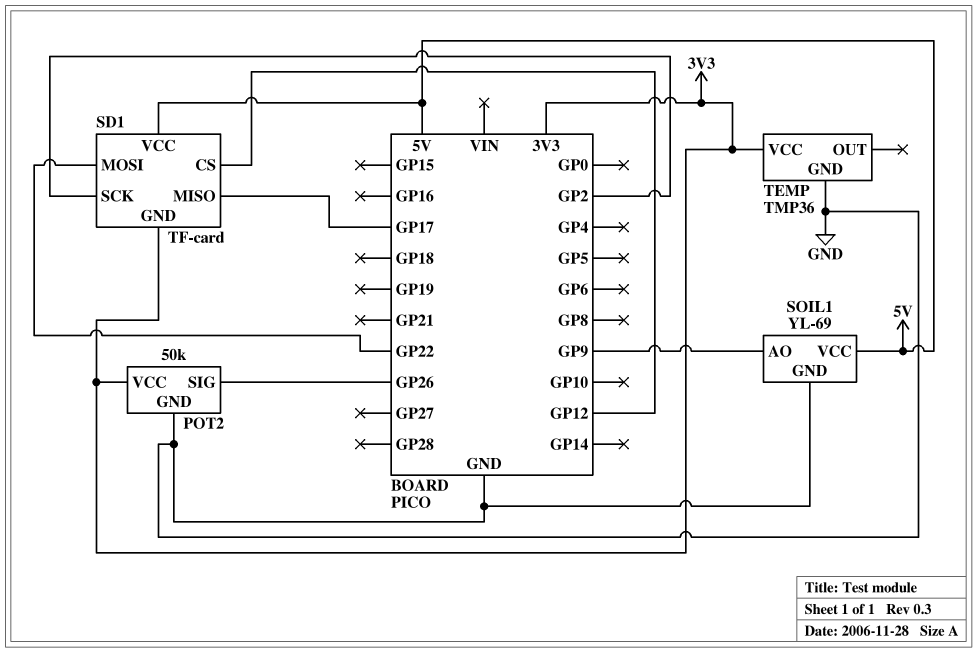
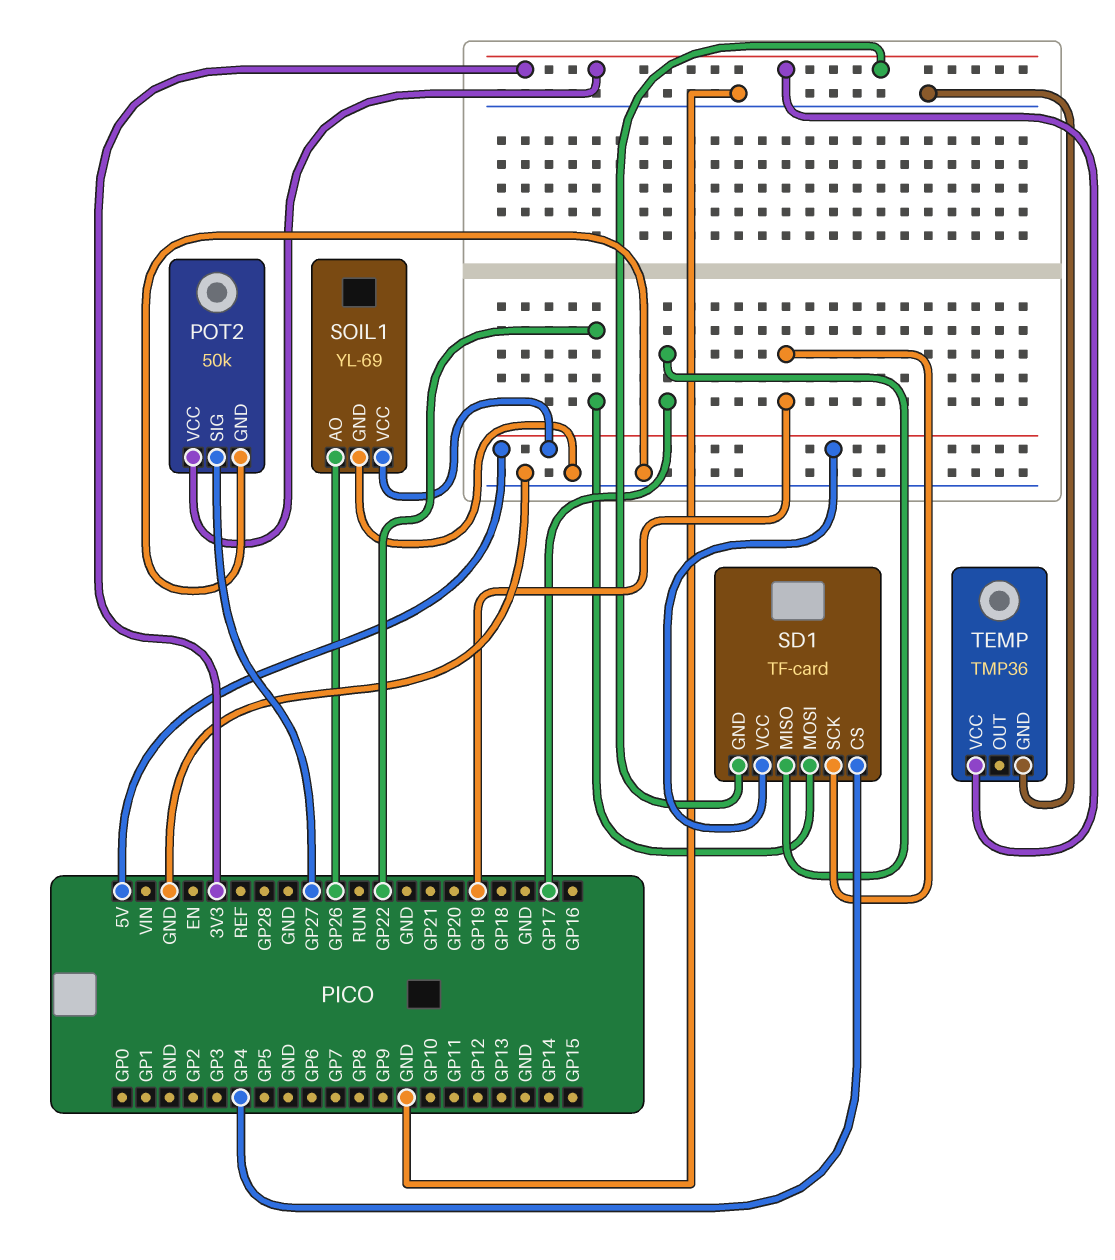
POT2 pin SIG: GP26 -> GP27
SD1 pin CS: GP12 -> GP4
SD1 pin SCK: GP2 -> GP19
SOIL1 pin AO: GP9 -> GP26

